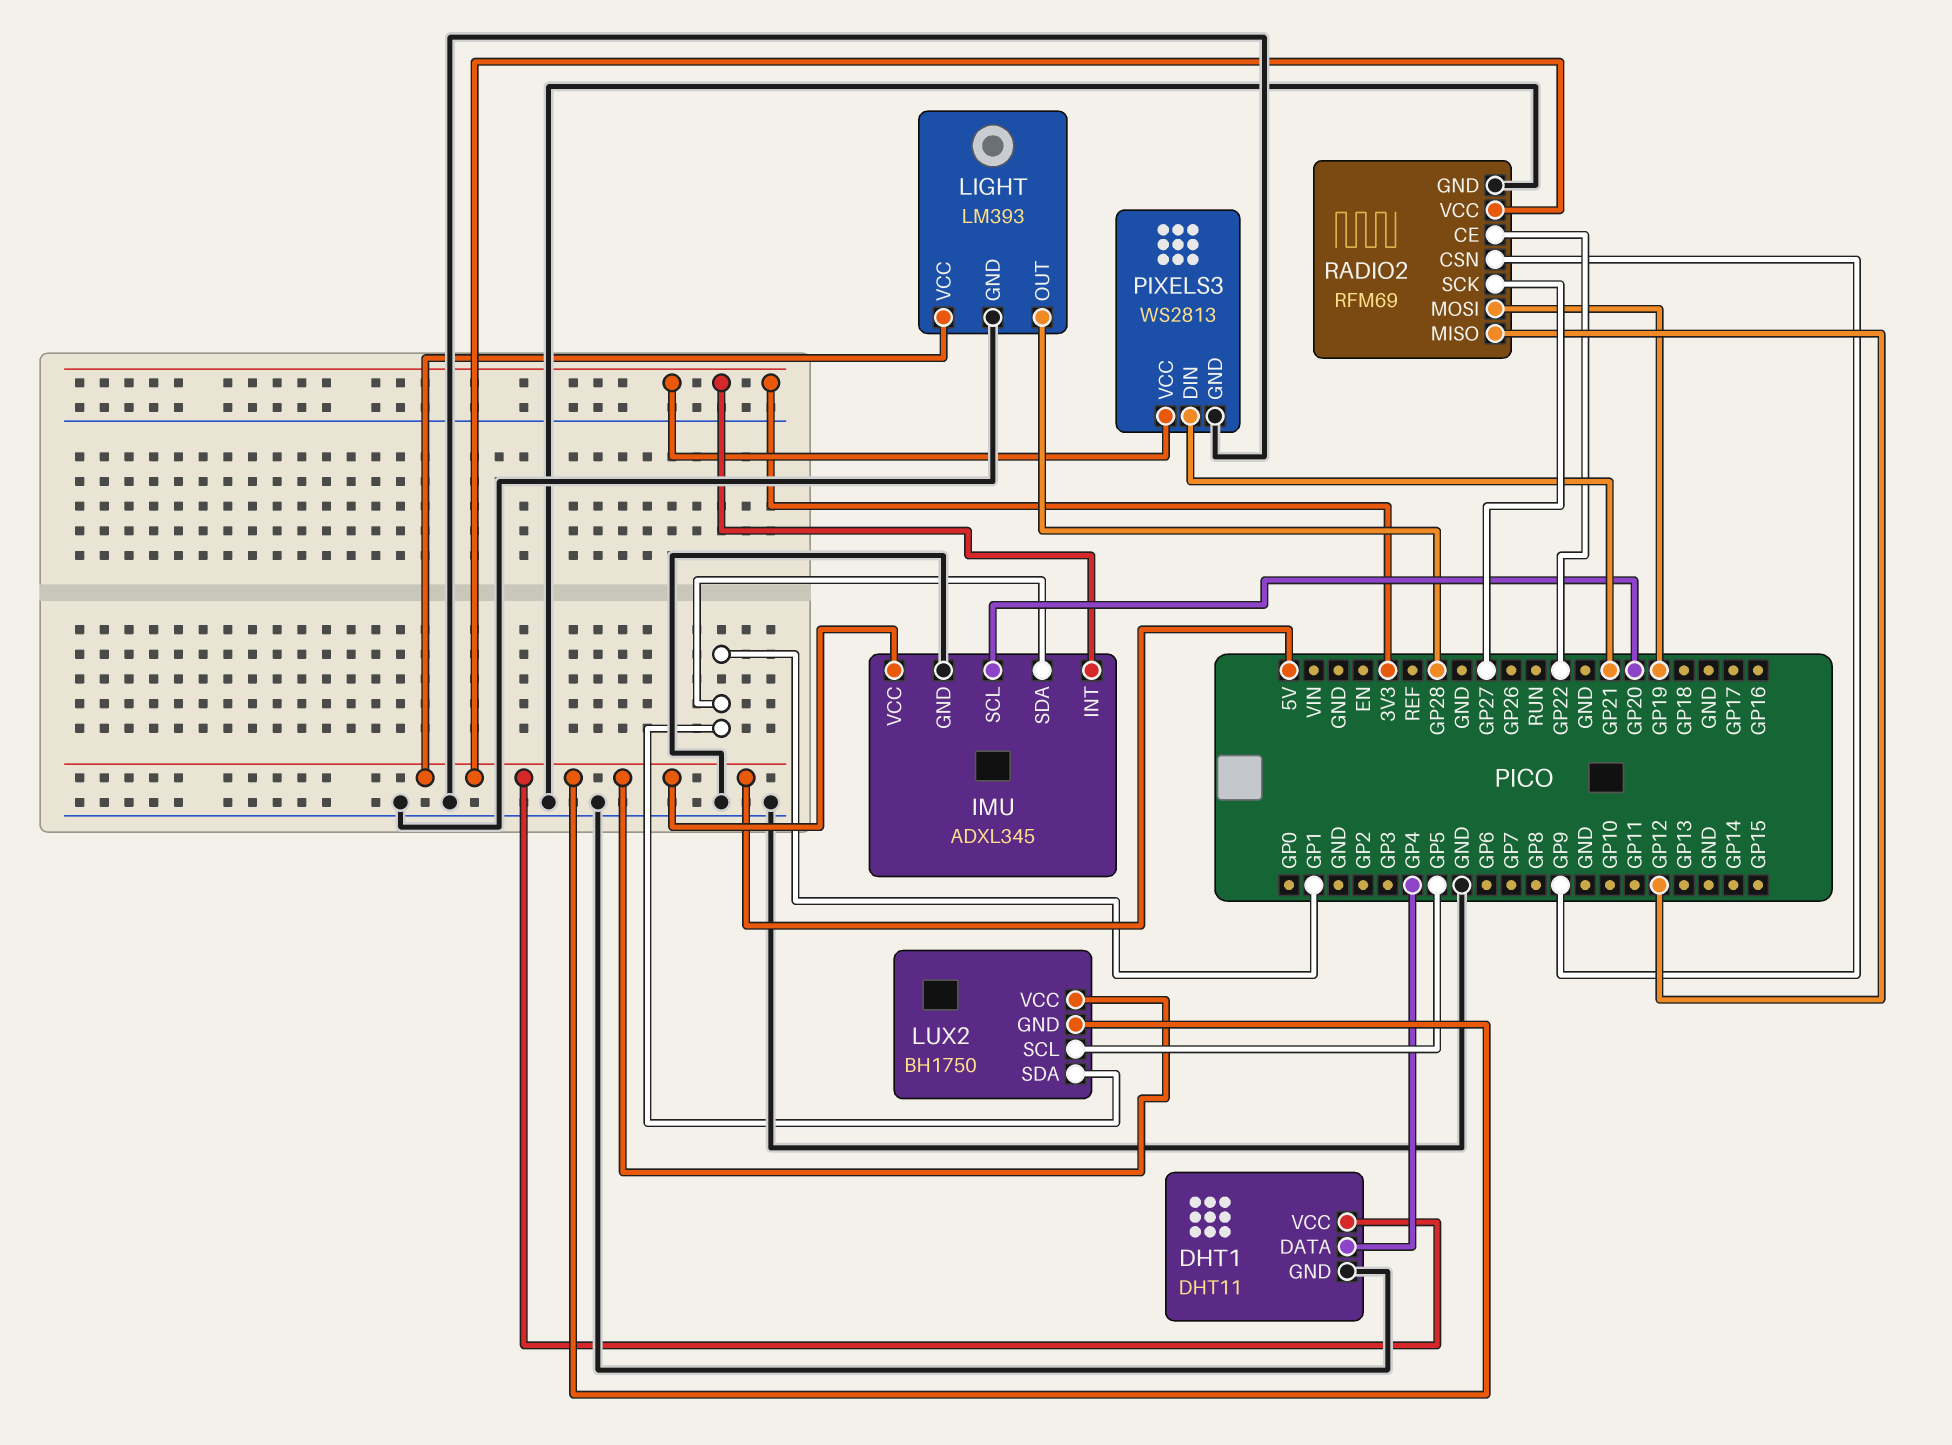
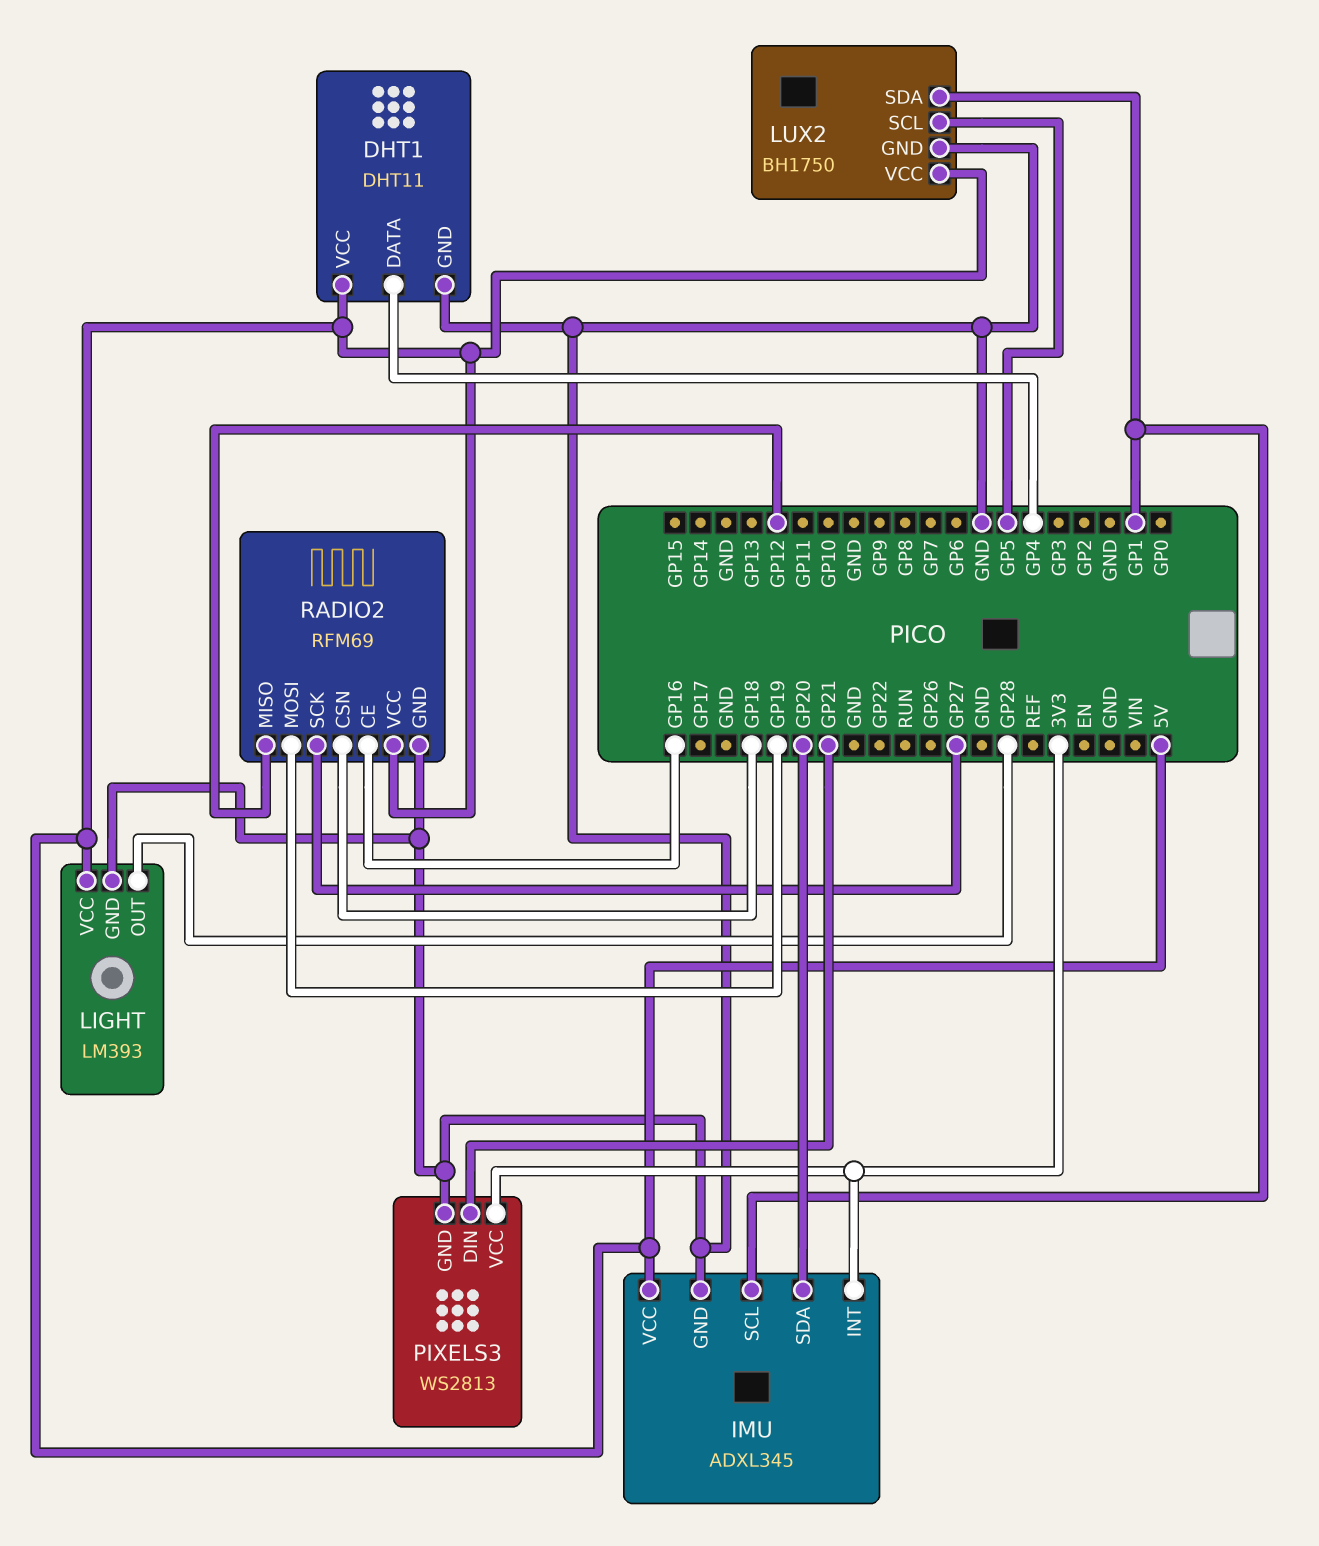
IMU pin SCL: GP20 -> GP1
IMU pin SDA: GP1 -> GP20
LUX2 pin GND: 5V -> GND
RADIO2 pin CE: GP22 -> GP16
RADIO2 pin CSN: GP9 -> GP18

